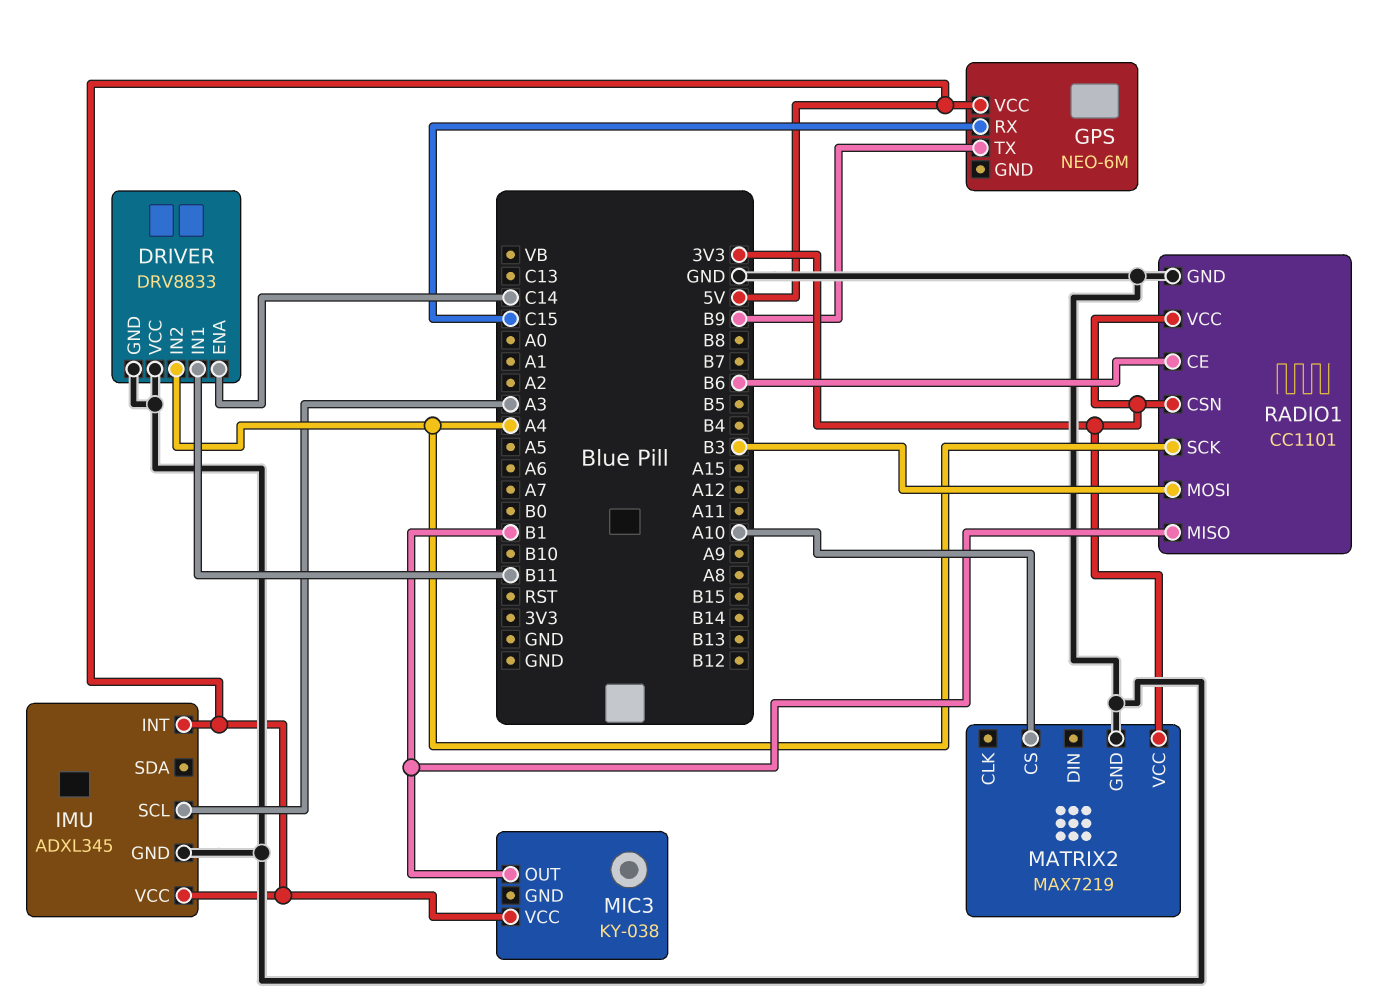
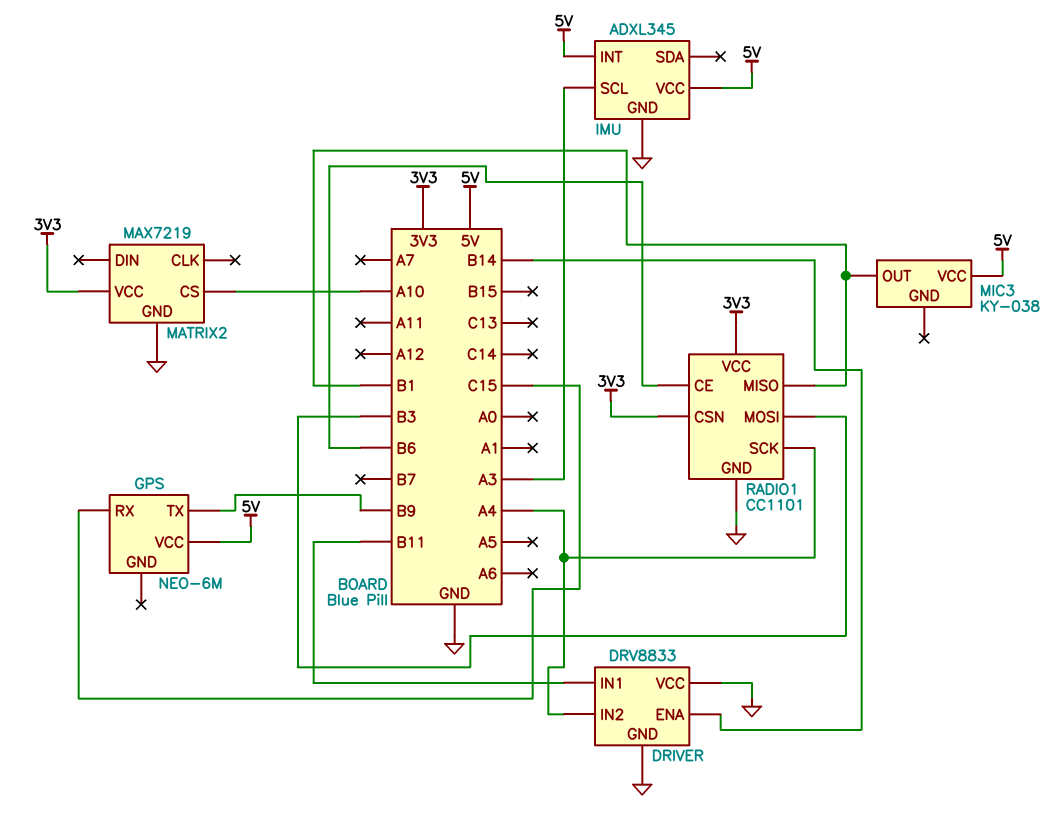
DRIVER pin ENA: C14 -> B14

